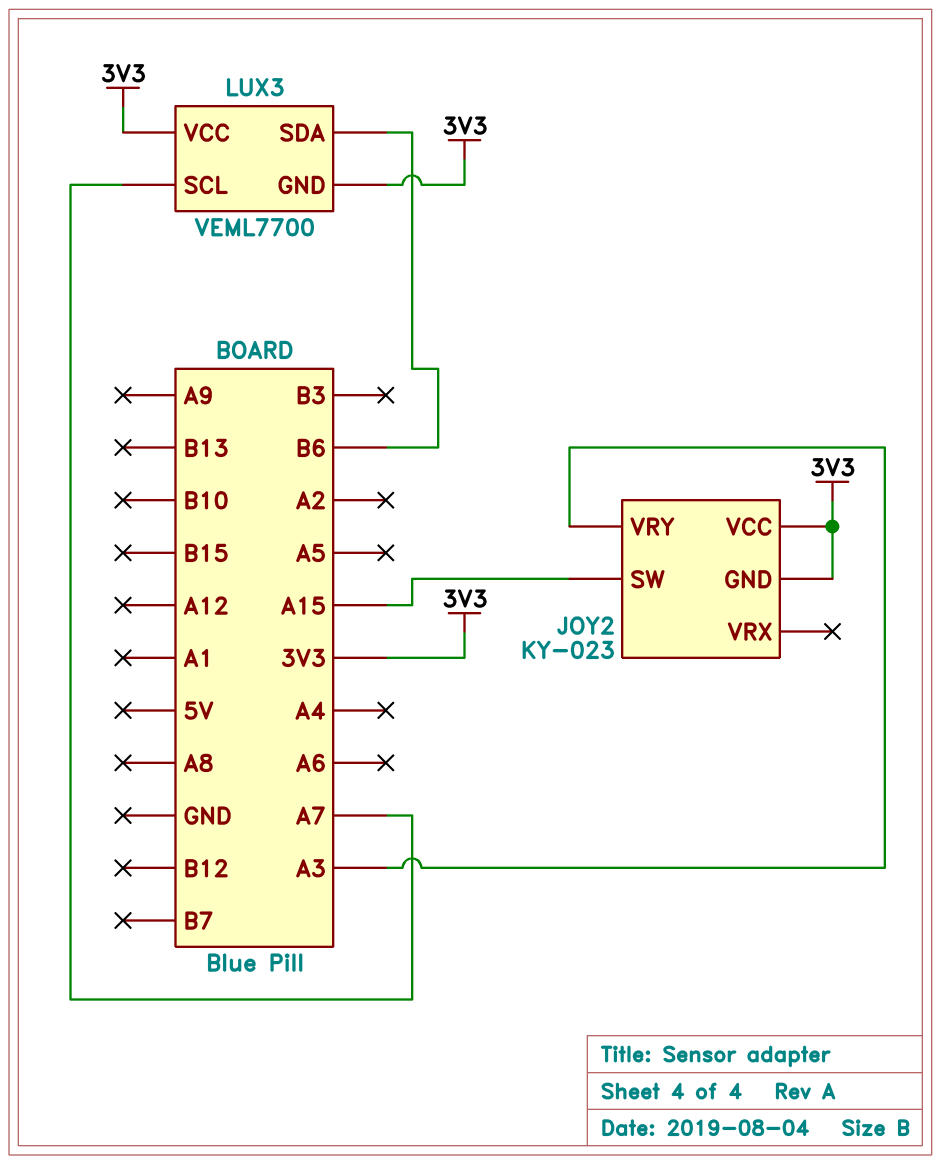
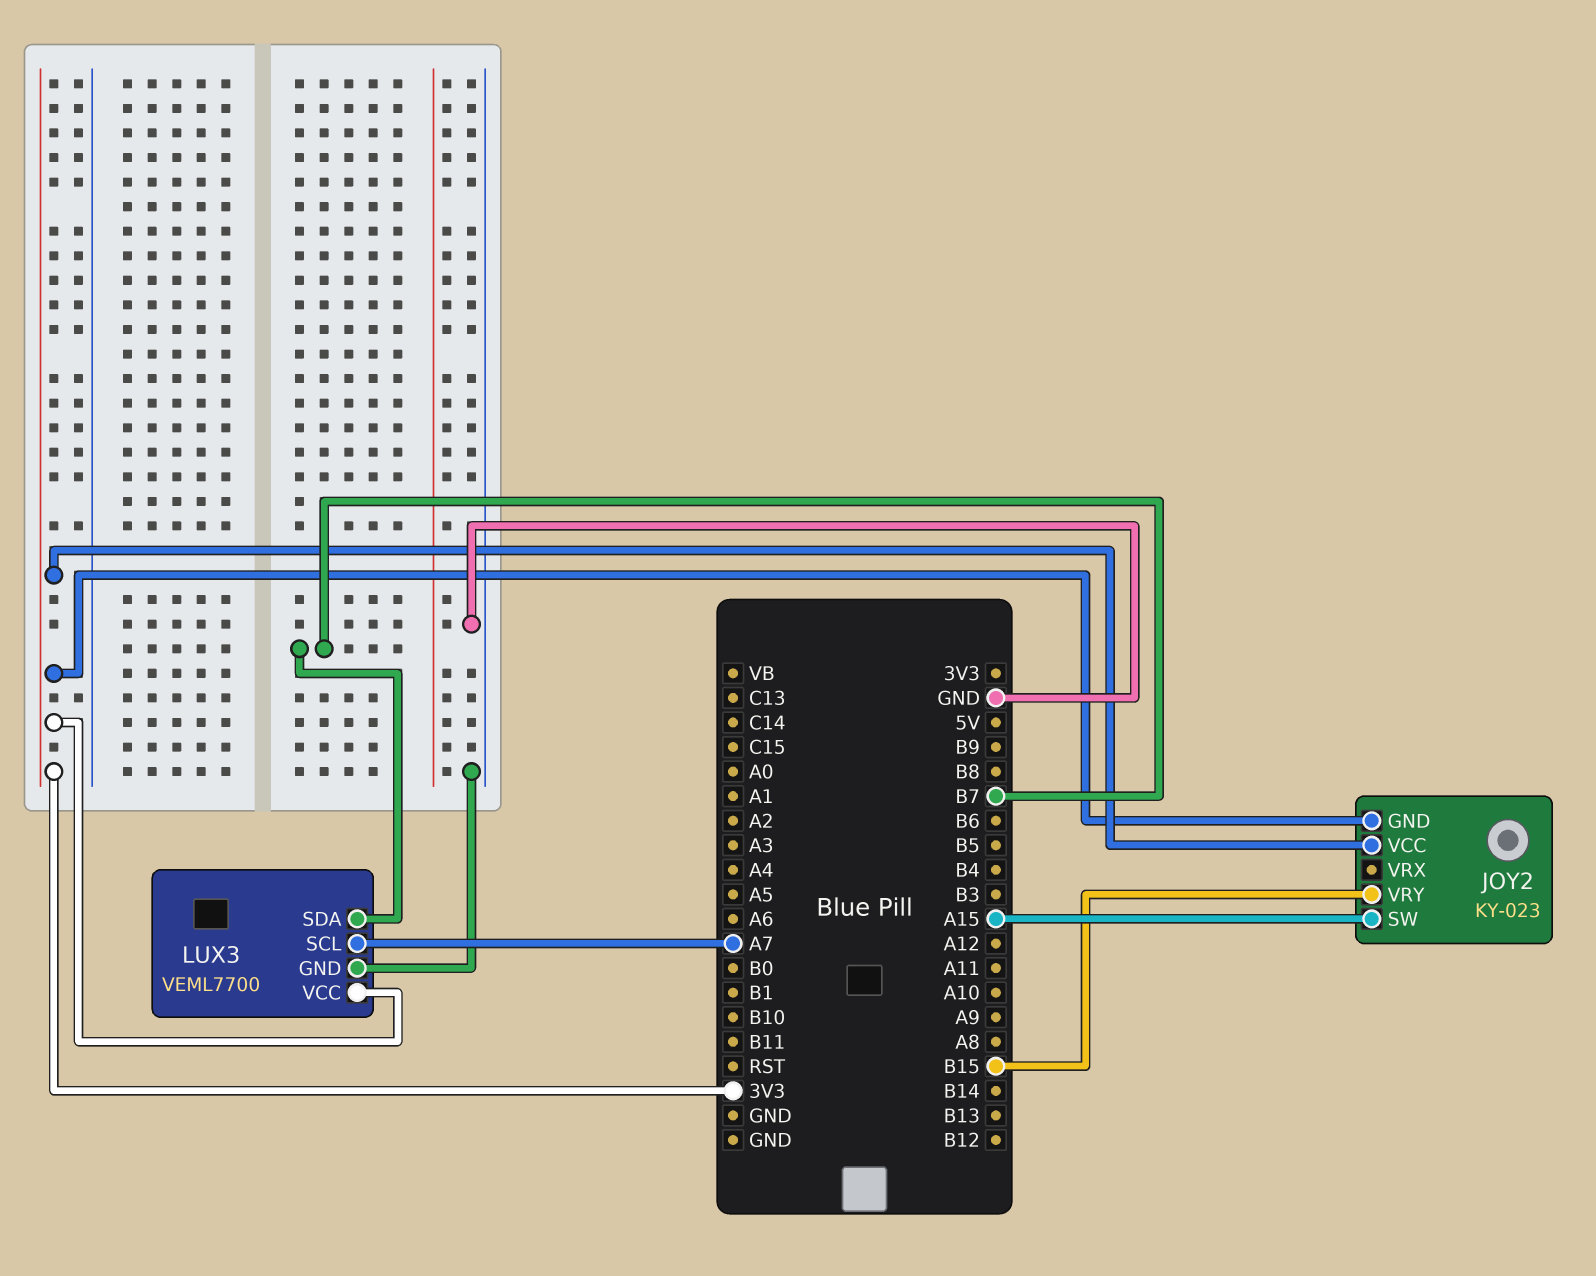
JOY2 pin VRY: A3 -> B15
LUX3 pin GND: 3V3 -> GND
LUX3 pin SDA: B6 -> B7

